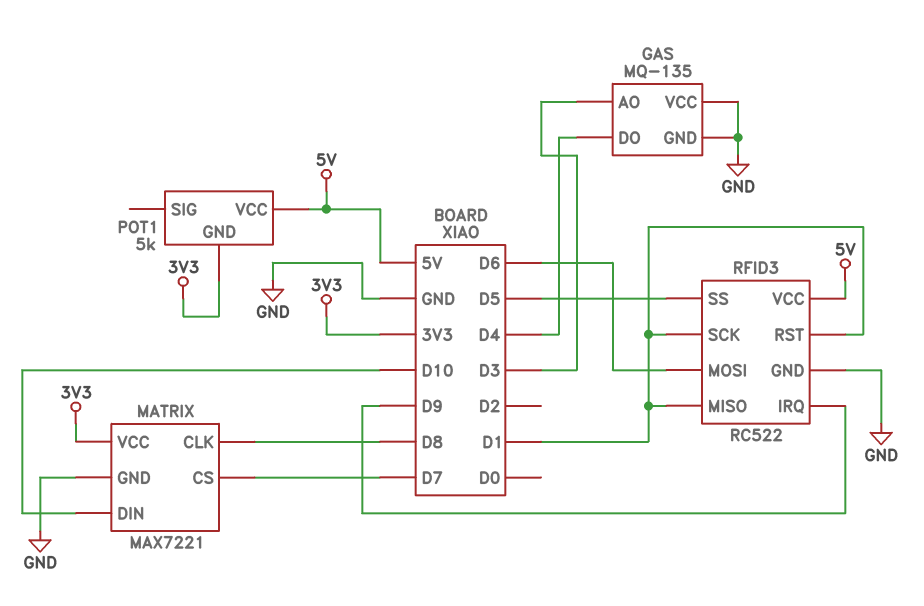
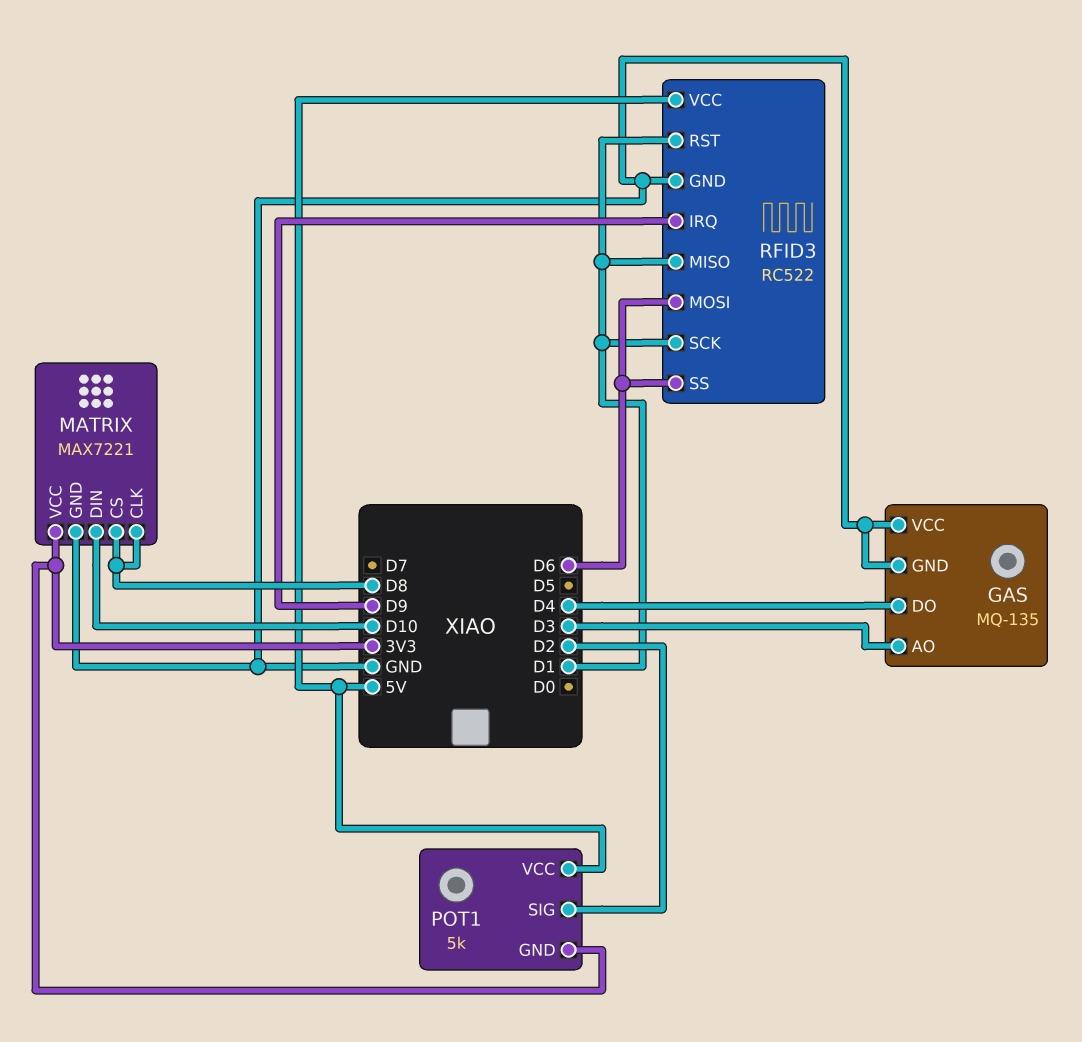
MATRIX pin CS: D7 -> D8
POT1 pin SIG: none -> D2
RFID3 pin SS: D5 -> D6

